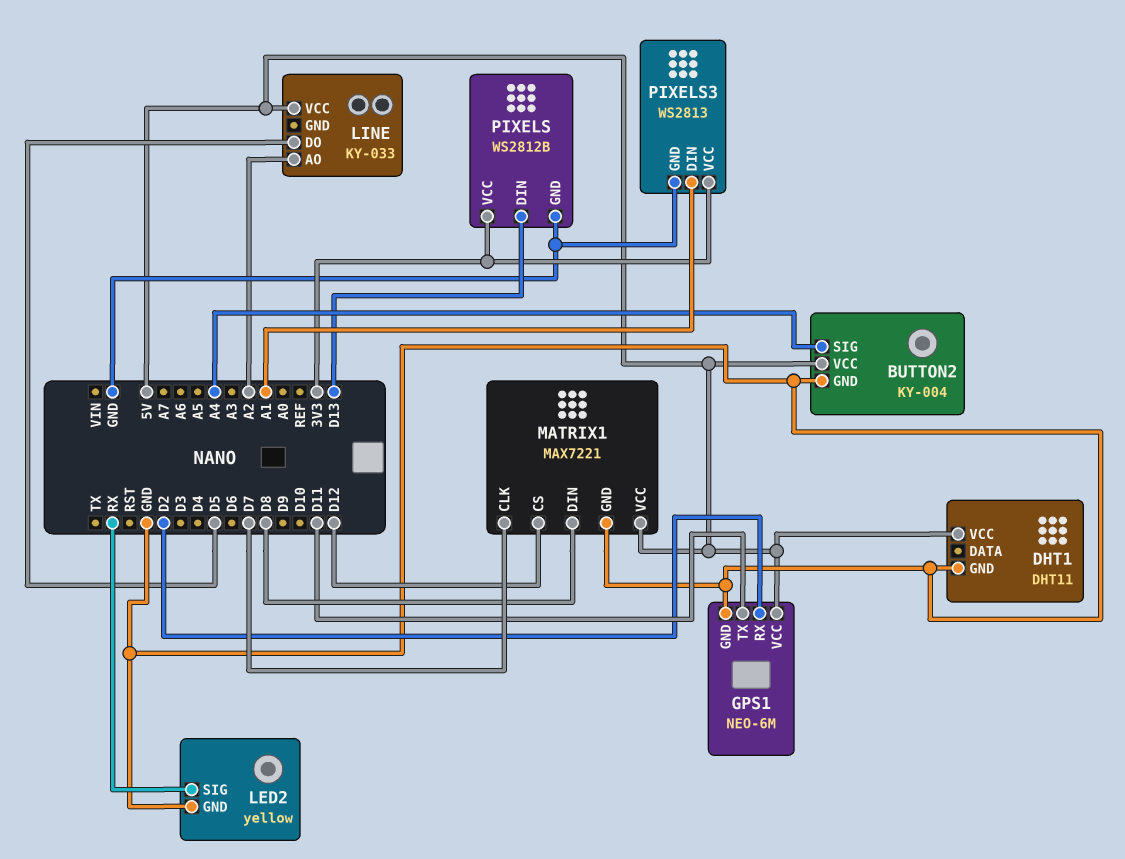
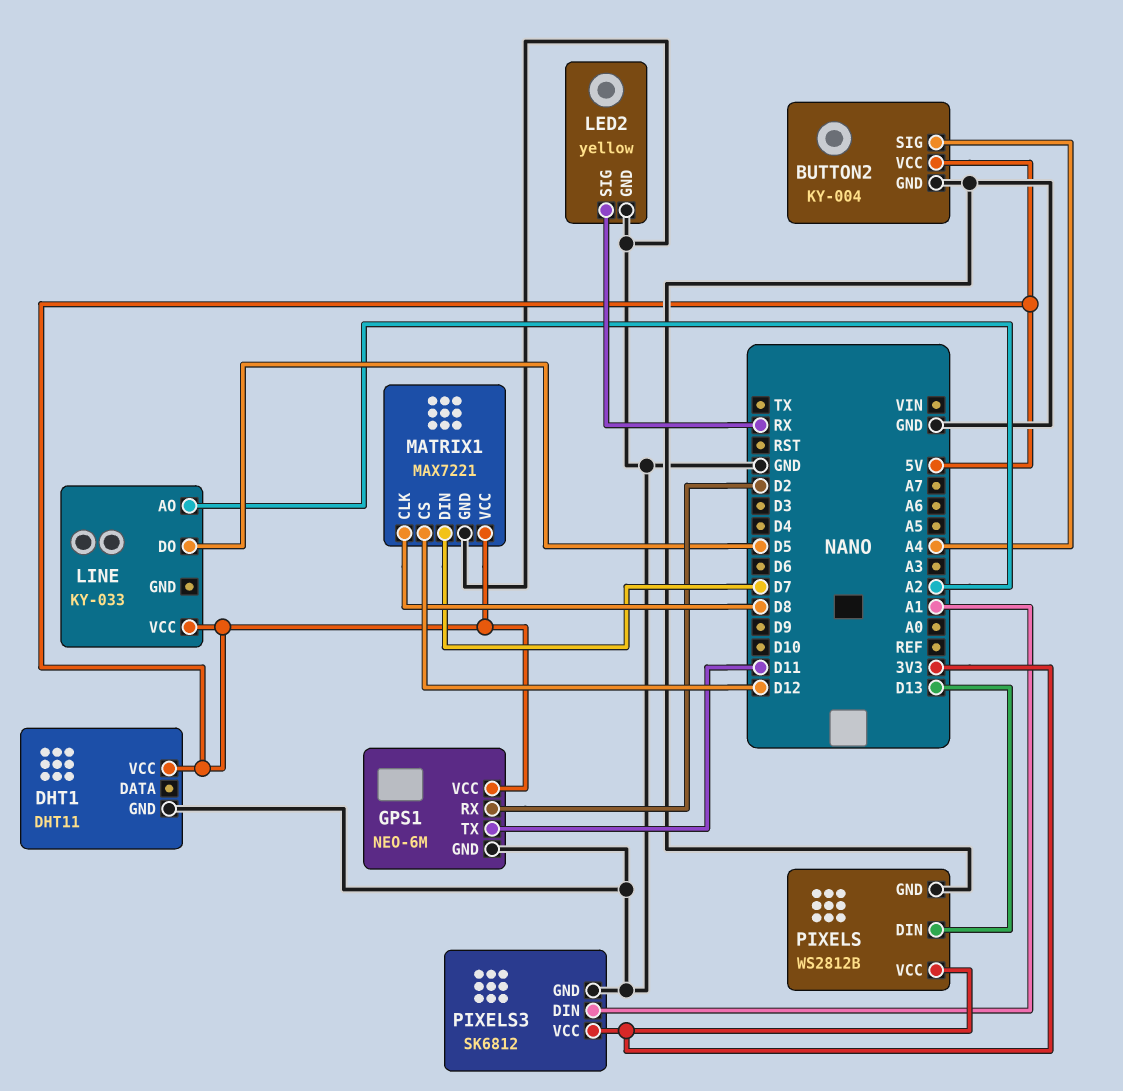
MATRIX1 pin CLK: D7 -> D8
MATRIX1 pin DIN: D8 -> D7
PIXELS3: WS2813 -> SK6812

